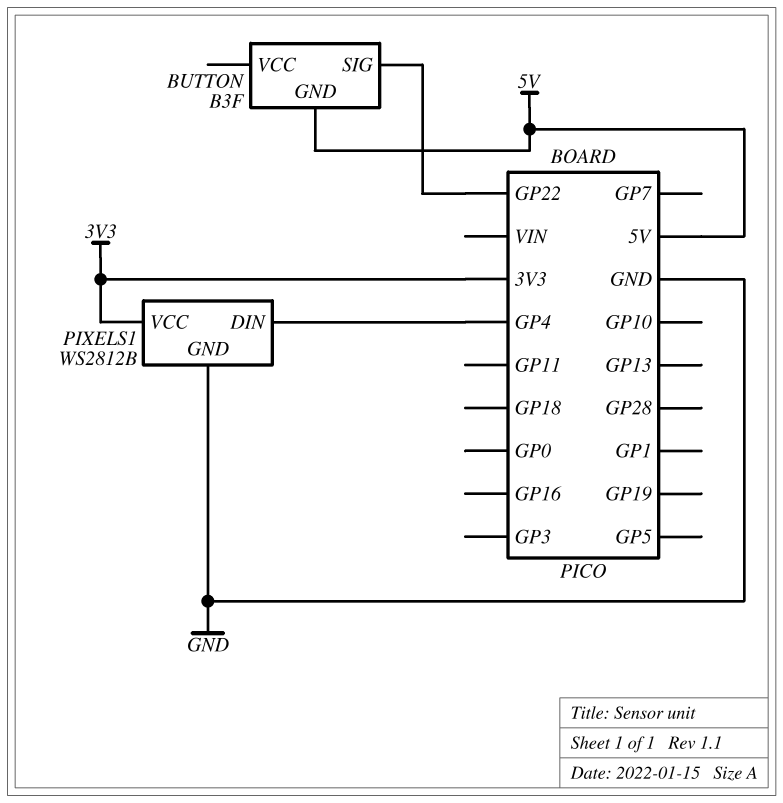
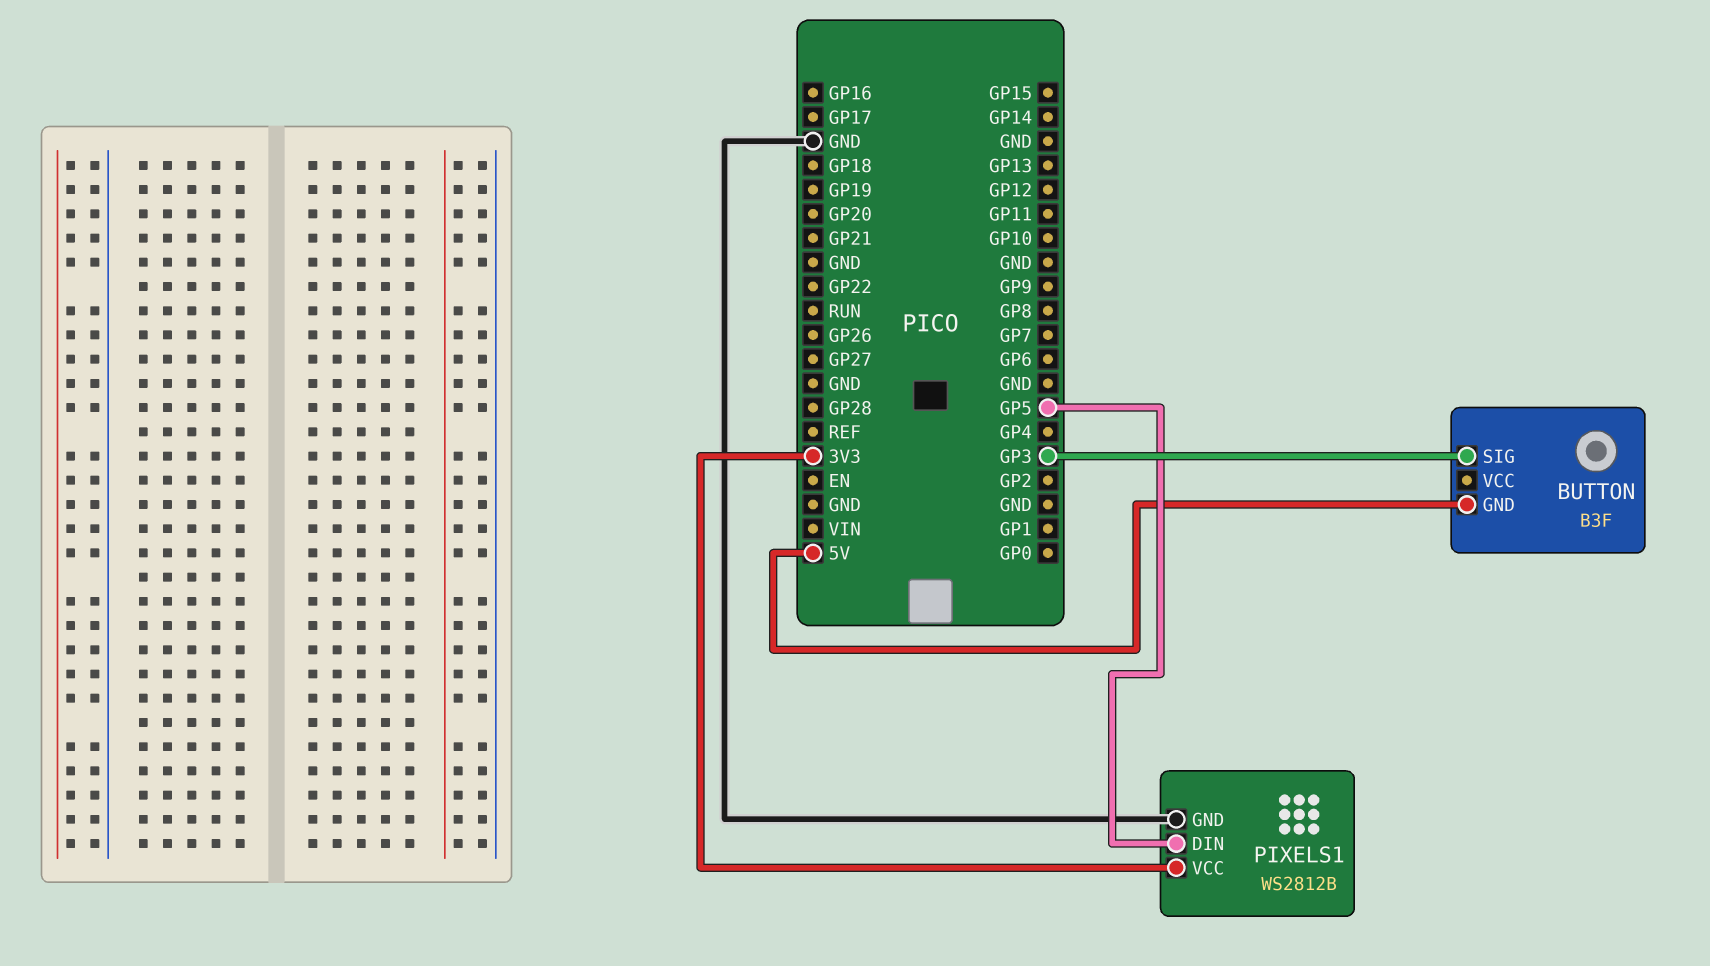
BUTTON pin SIG: GP22 -> GP3
PIXELS1 pin DIN: GP4 -> GP5

